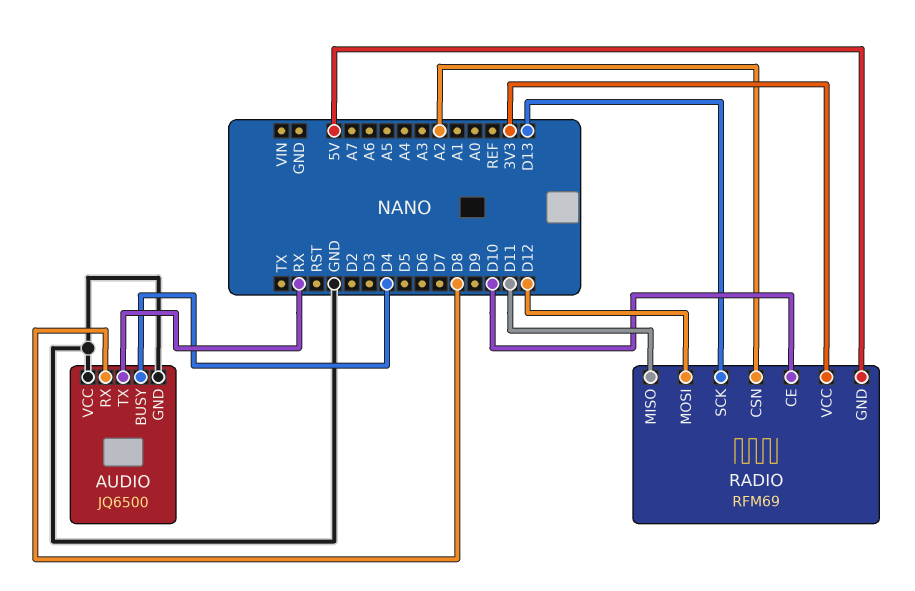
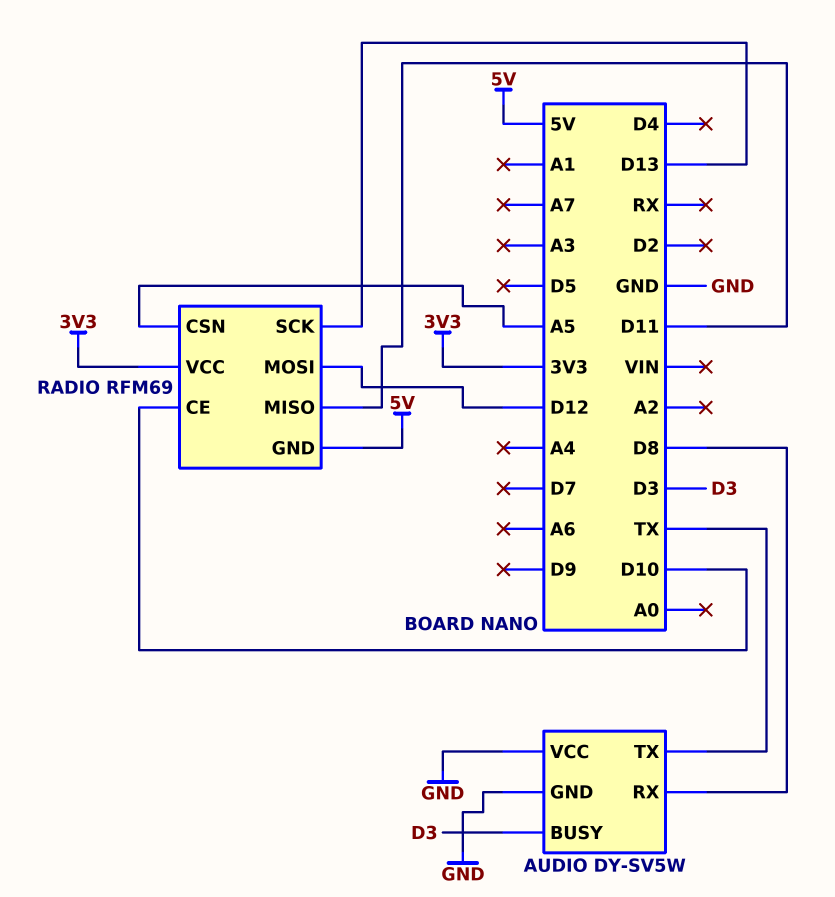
AUDIO: JQ6500 -> DY-SV5W
AUDIO pin BUSY: D4 -> D3
AUDIO pin TX: RX -> TX
RADIO pin CSN: A2 -> A5

